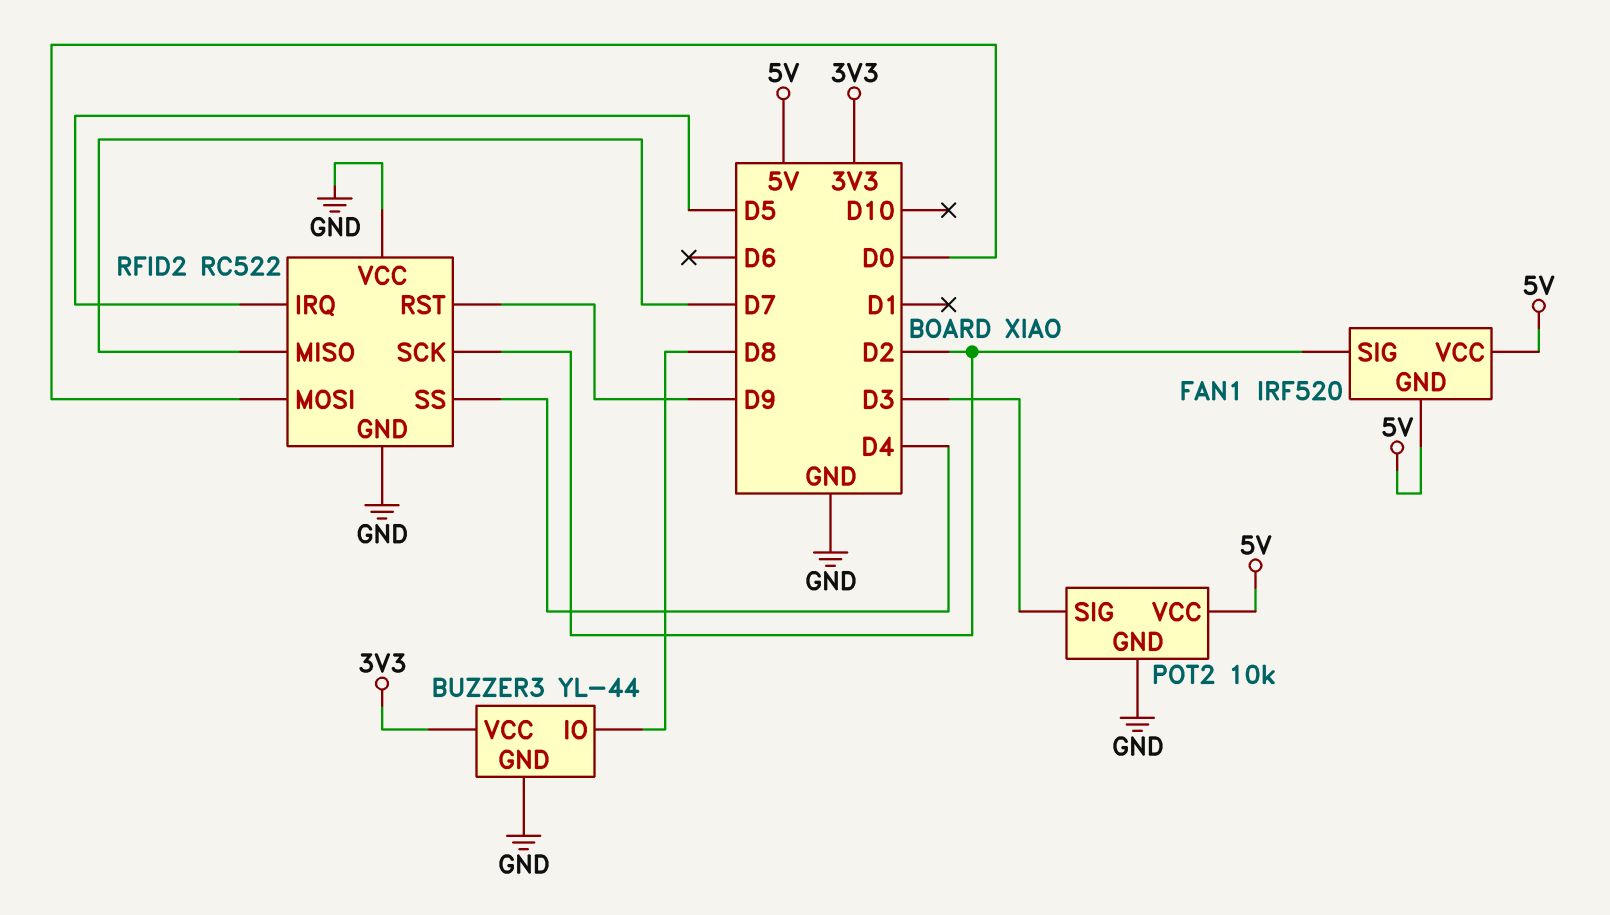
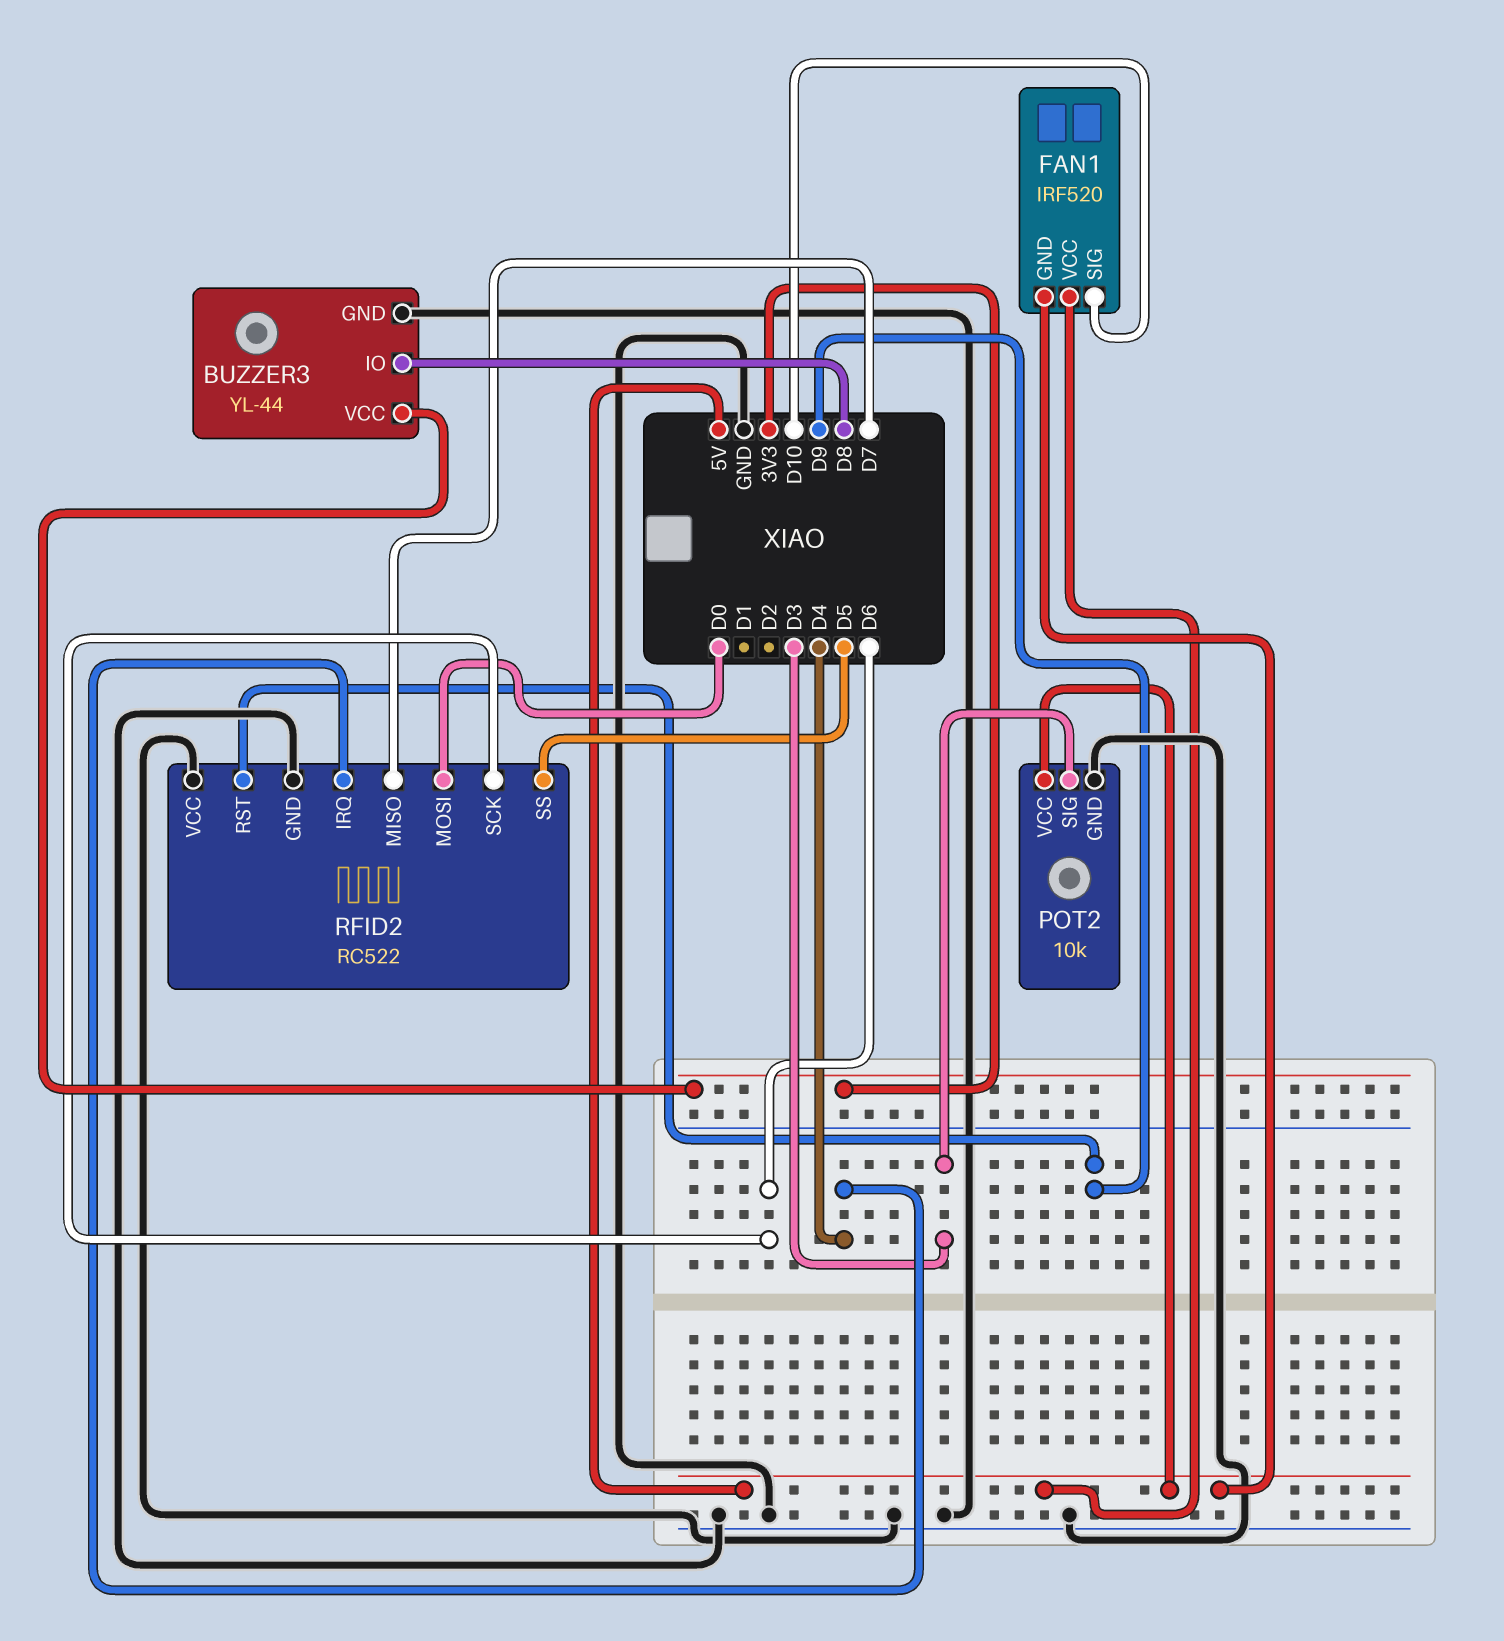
FAN1 pin SIG: D2 -> D10
RFID2 pin IRQ: D5 -> D4
RFID2 pin SCK: D2 -> D6
RFID2 pin SS: D4 -> D5

